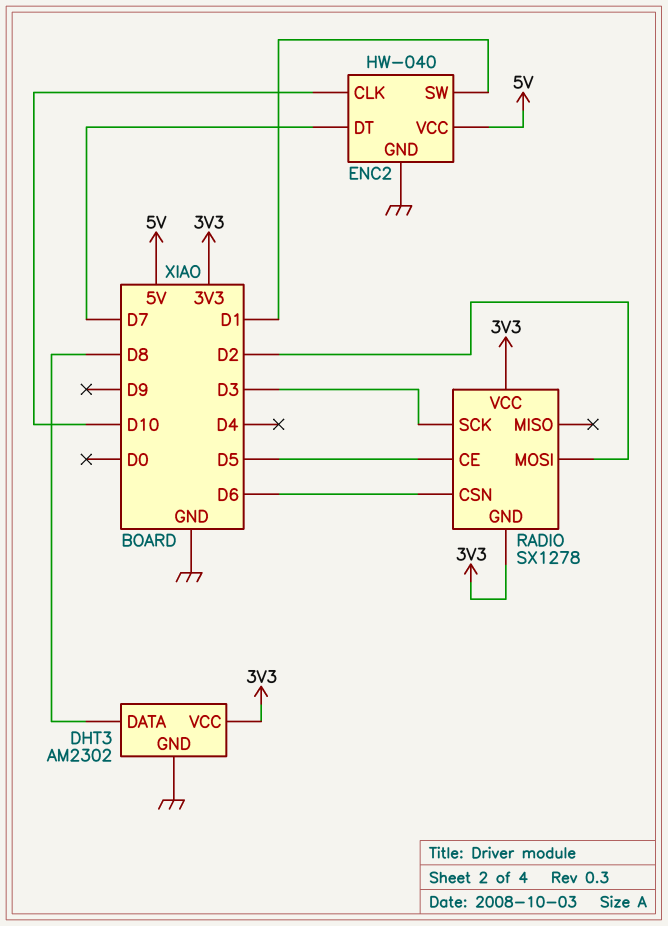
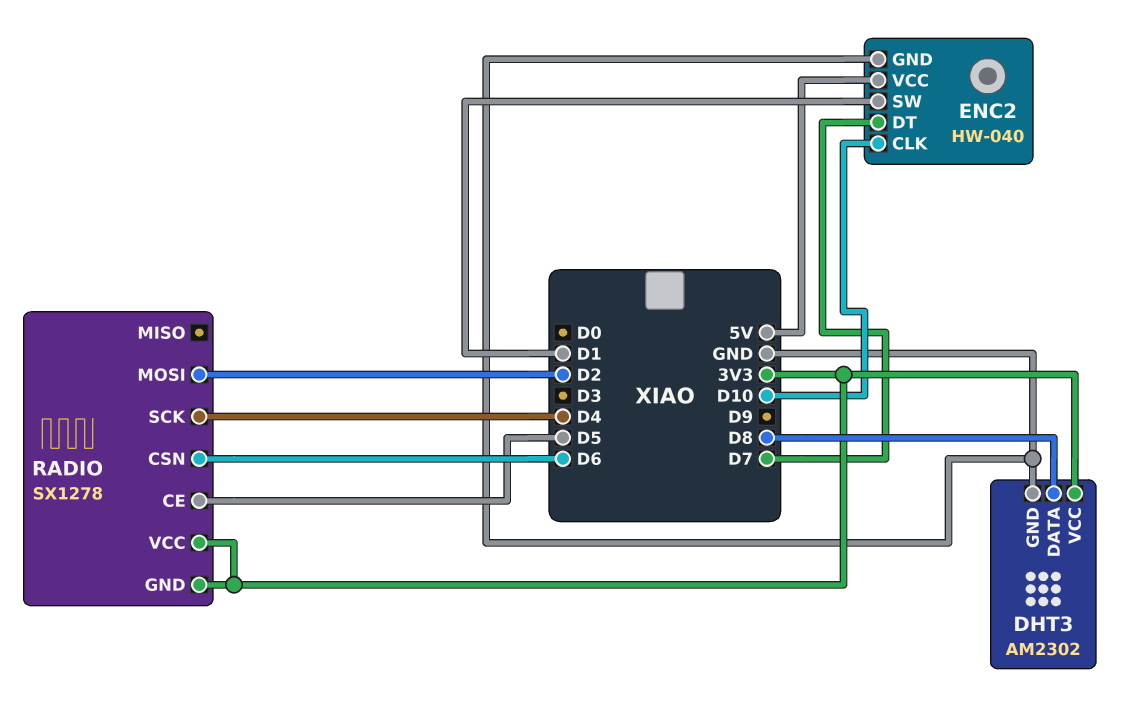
RADIO pin SCK: D3 -> D4

